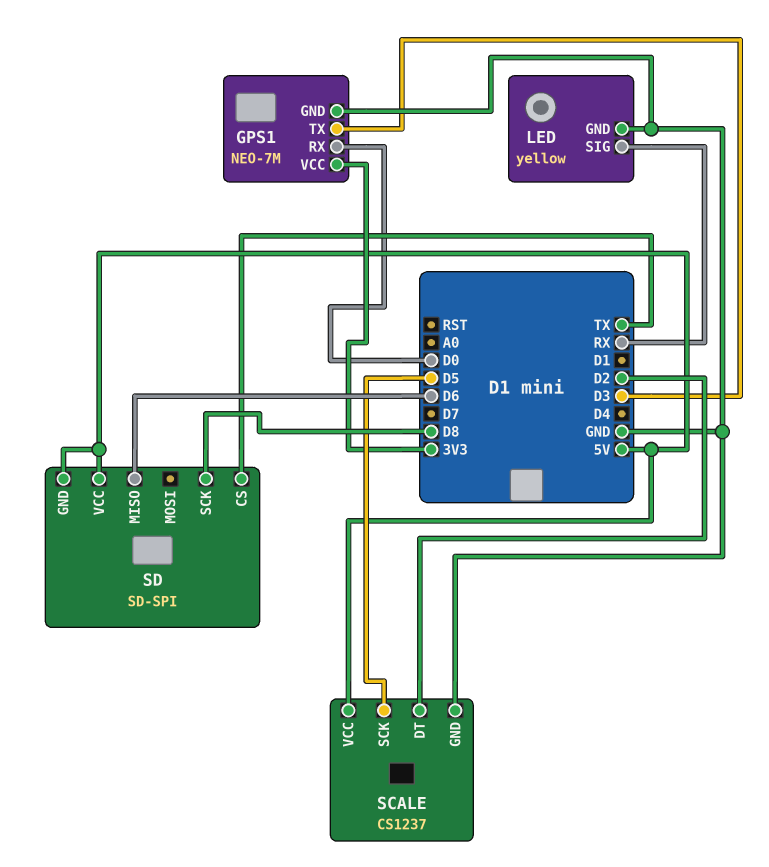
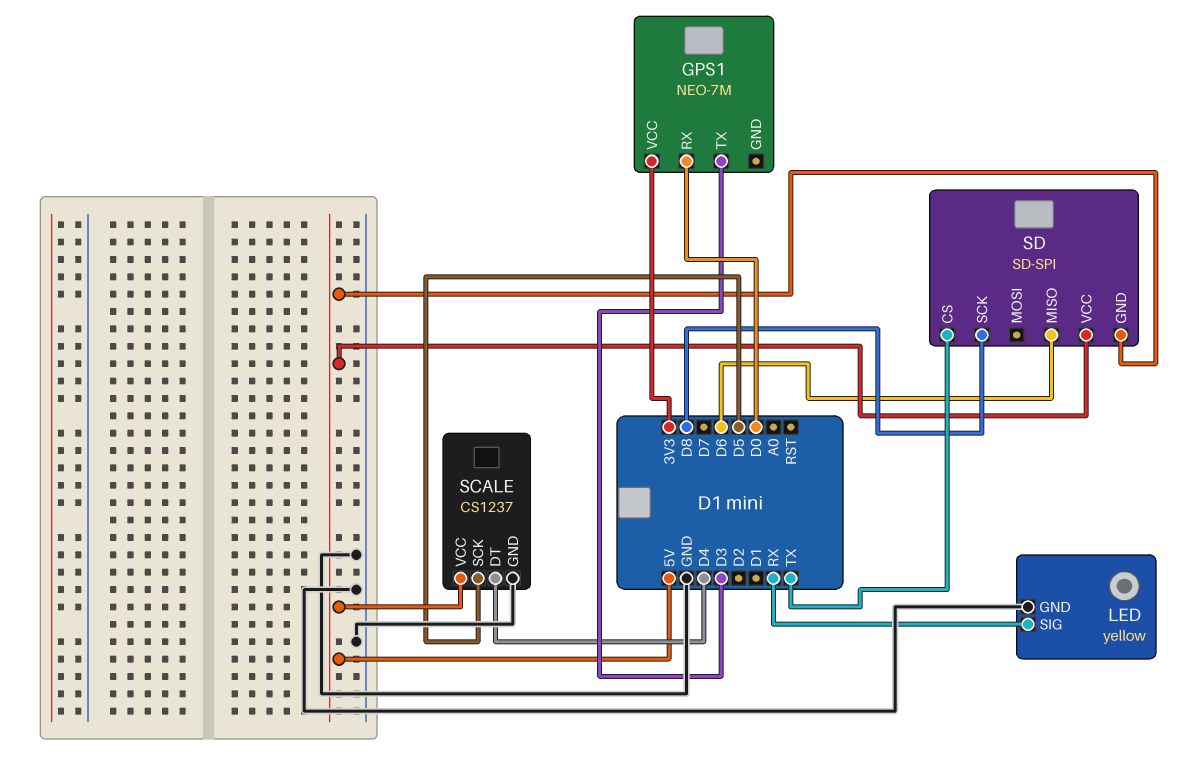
GPS1 pin GND: GND -> none
SCALE pin DT: D2 -> D4

